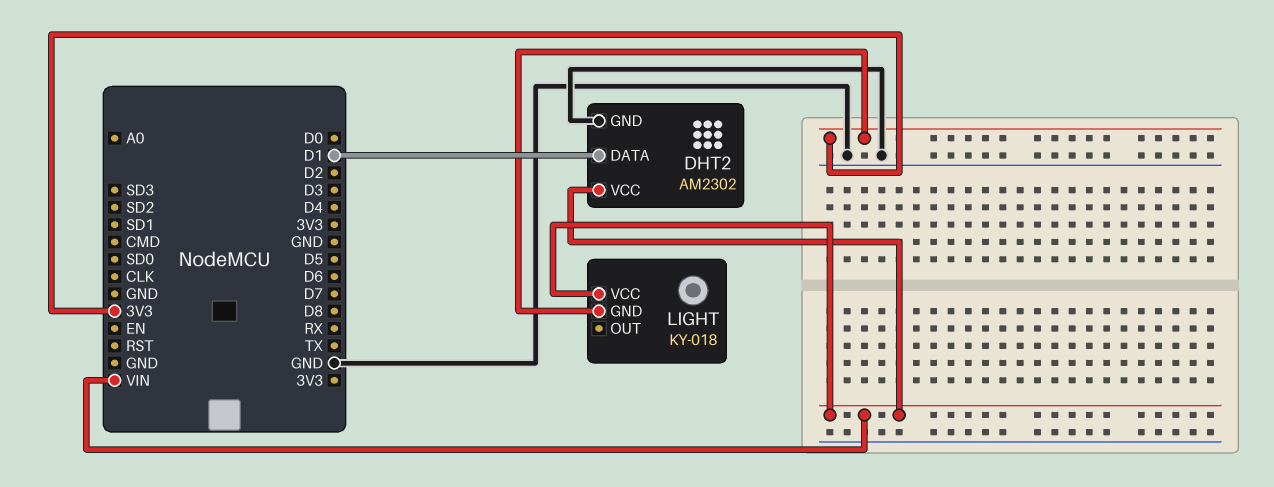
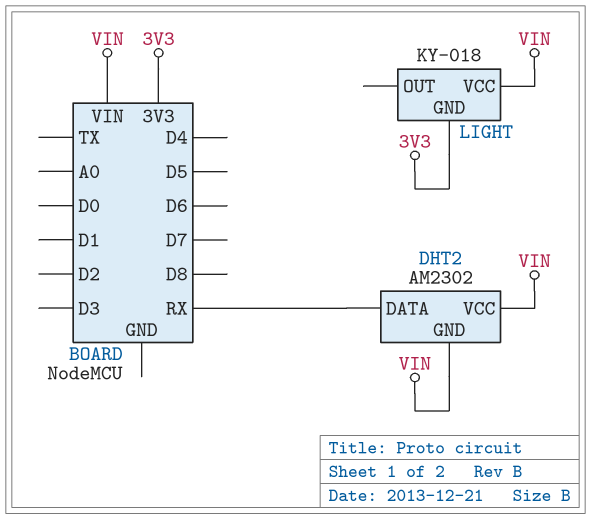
DHT2 pin DATA: D1 -> RX
DHT2 pin GND: GND -> VIN

